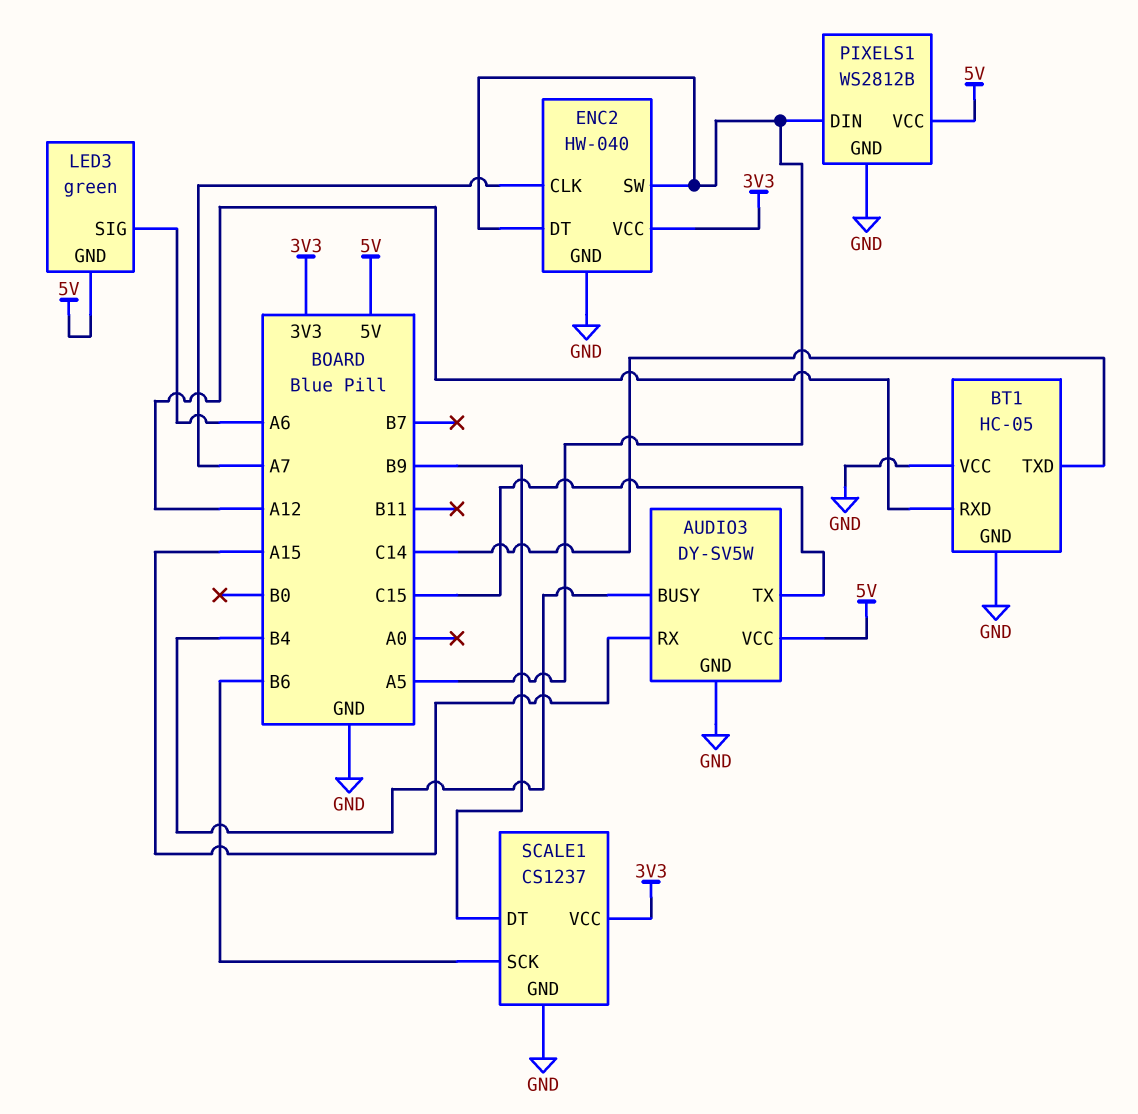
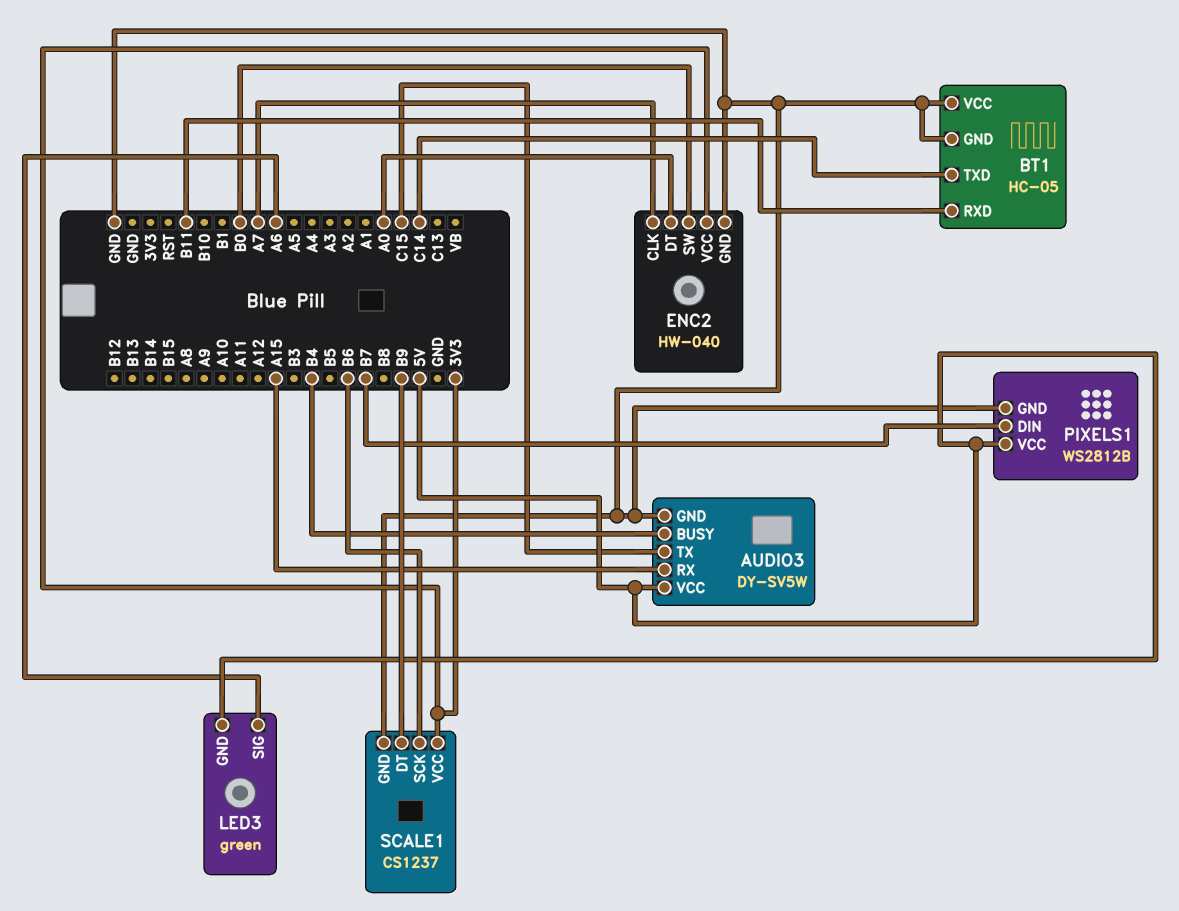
BT1 pin RXD: A12 -> B11
ENC2 pin DT: A5 -> A0
ENC2 pin SW: A5 -> B0
PIXELS1 pin DIN: A5 -> B7

